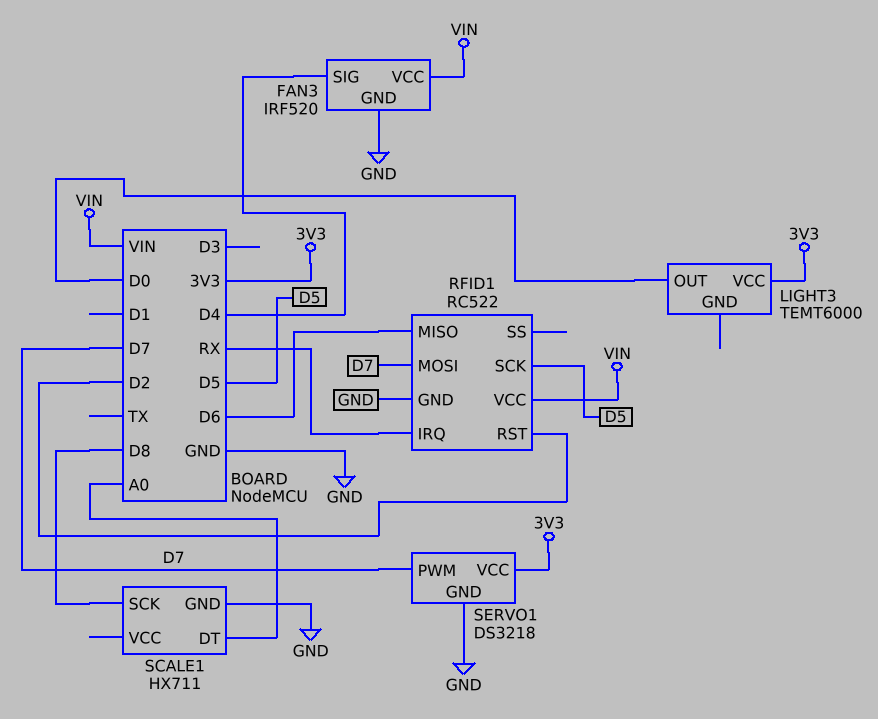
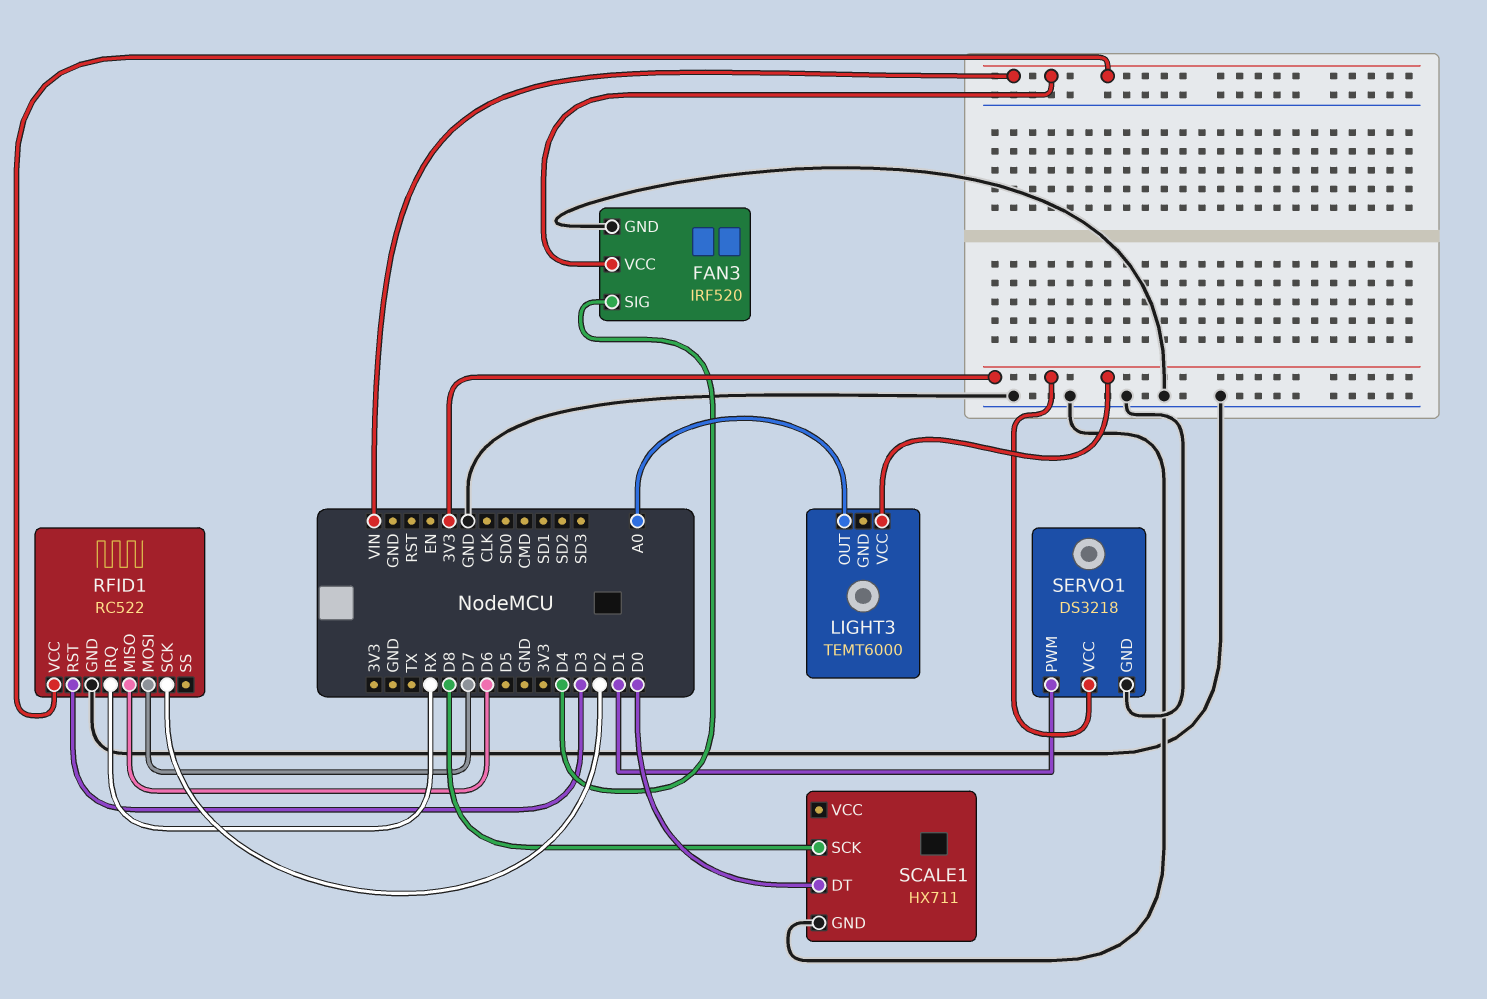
LIGHT3 pin OUT: D0 -> A0
RFID1 pin RST: D2 -> D3
RFID1 pin SCK: D5 -> D2
SCALE1 pin DT: A0 -> D0
SERVO1 pin PWM: D7 -> D1

